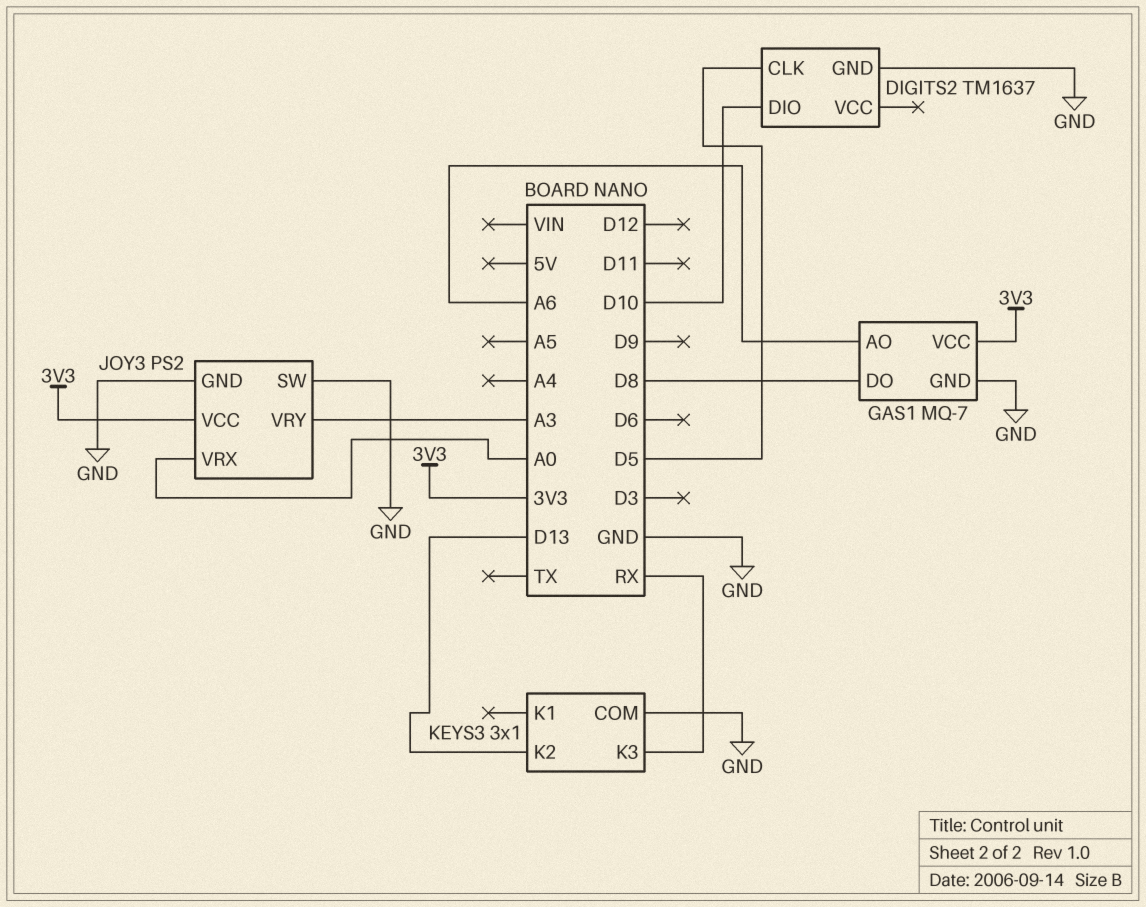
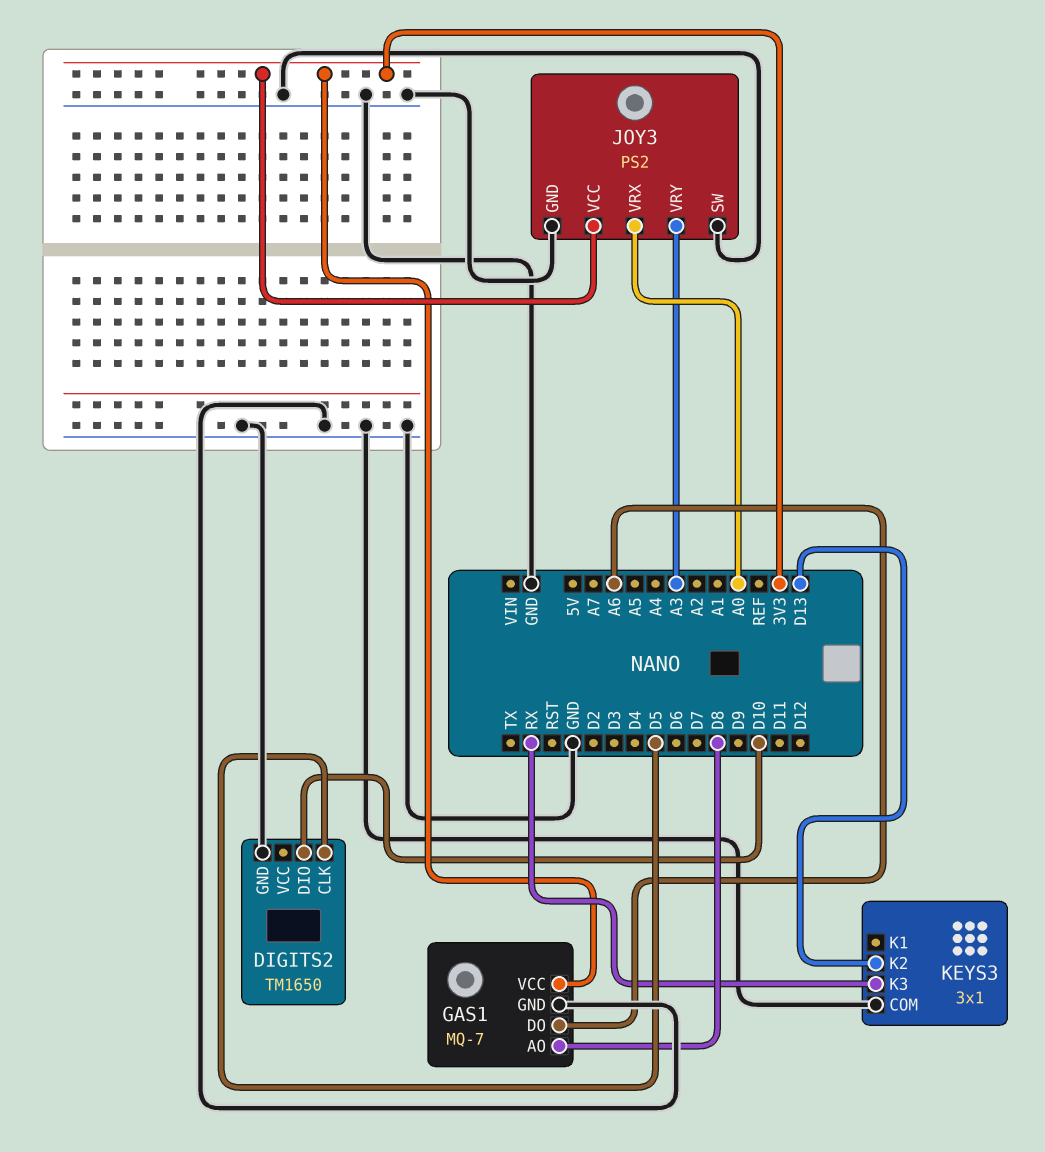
DIGITS2: TM1637 -> TM1650
GAS1 pin AO: A6 -> D8
GAS1 pin DO: D8 -> A6

